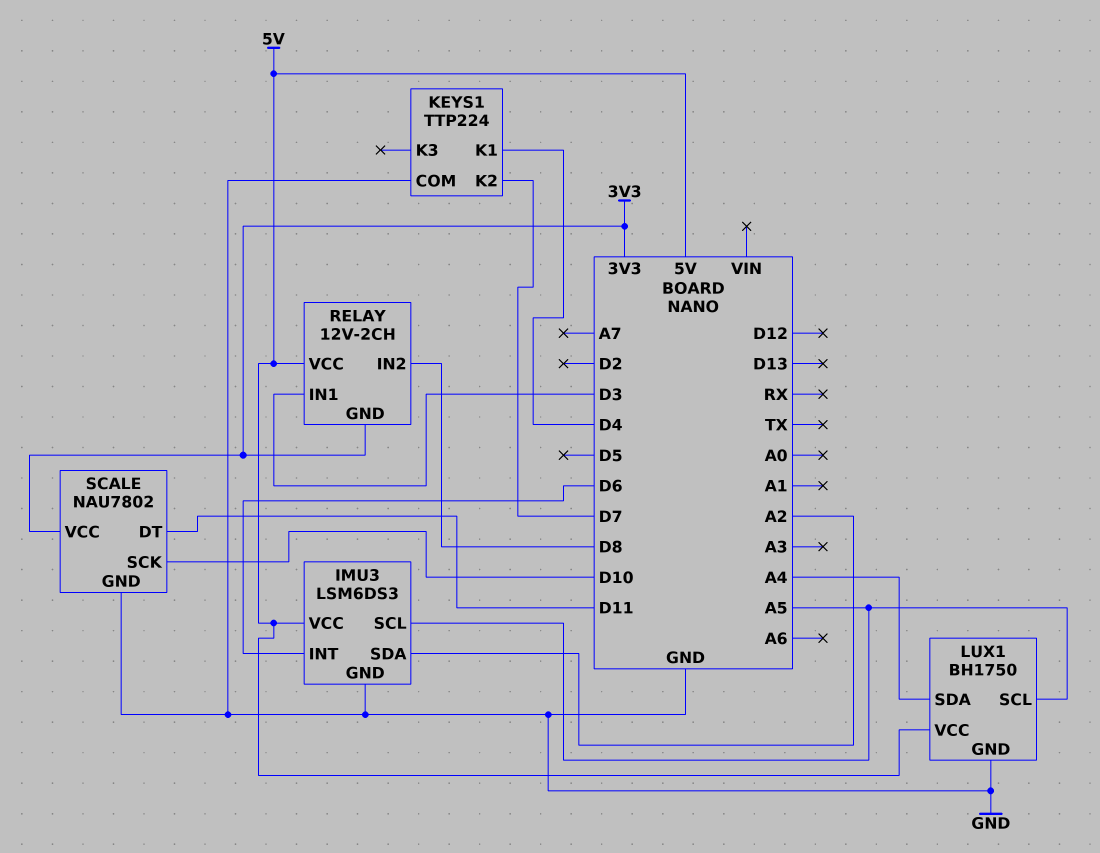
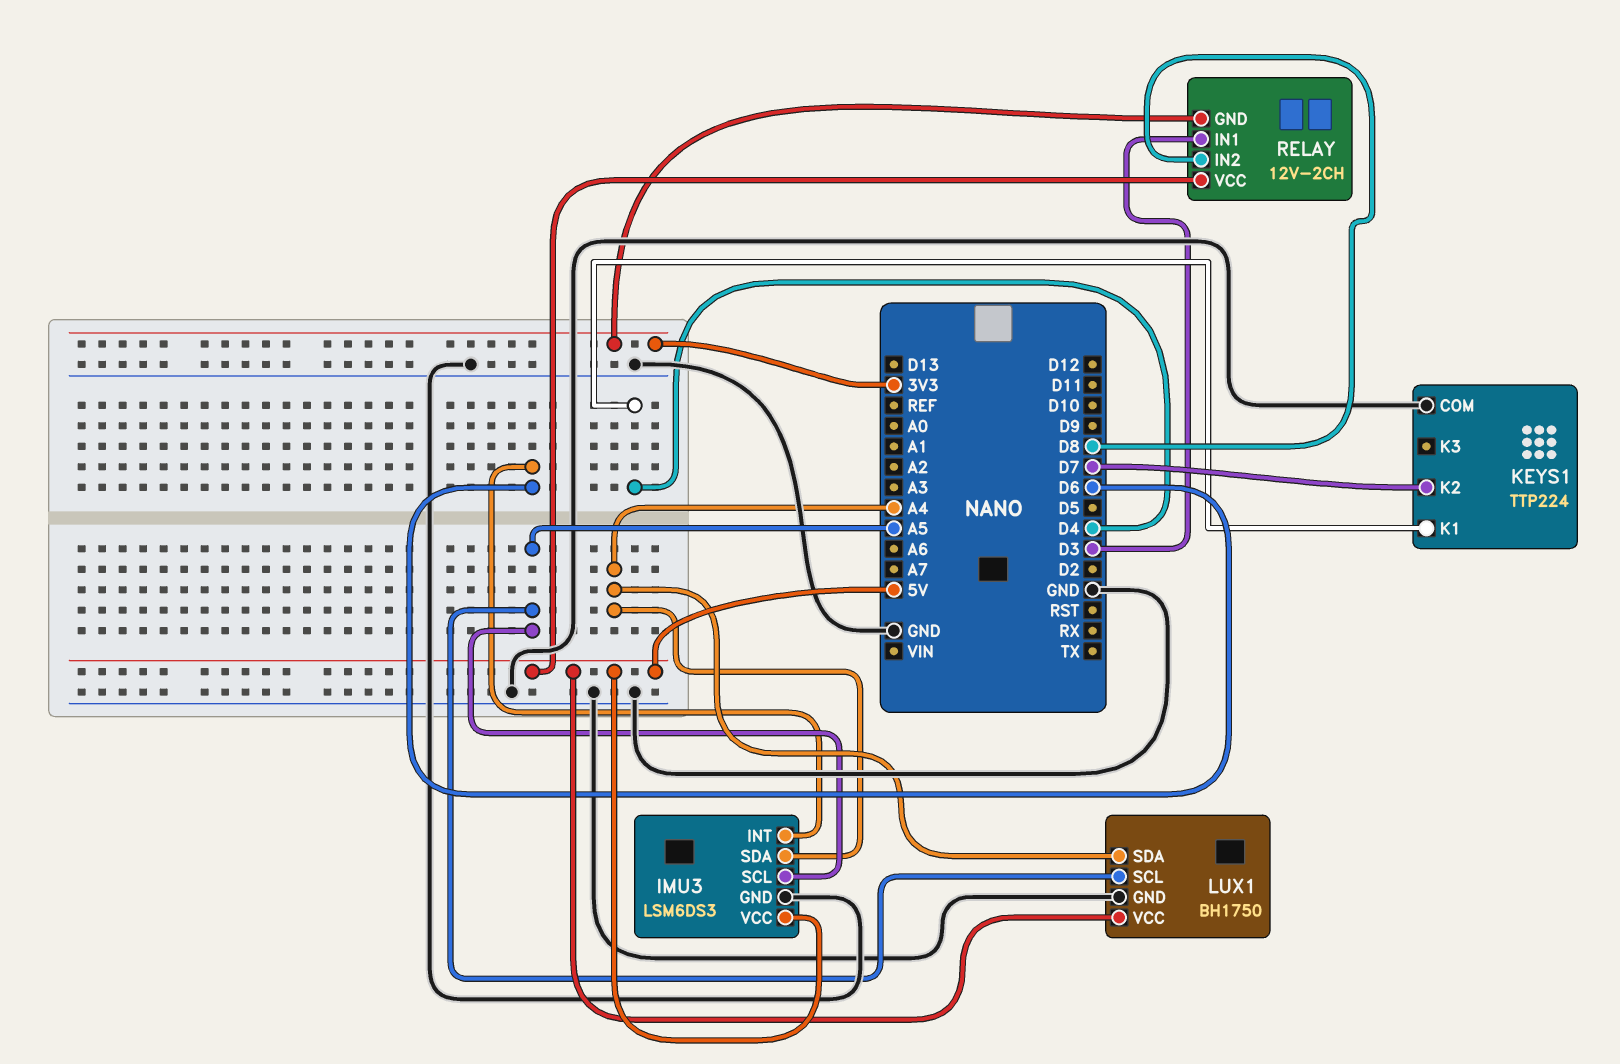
IMU3 pin SDA: A2 -> A4
SCALE: NAU7802 -> none
SCALE pin DT: D11 -> none
SCALE pin GND: GND -> none
SCALE pin SCK: D10 -> none
SCALE pin VCC: 3V3 -> none

